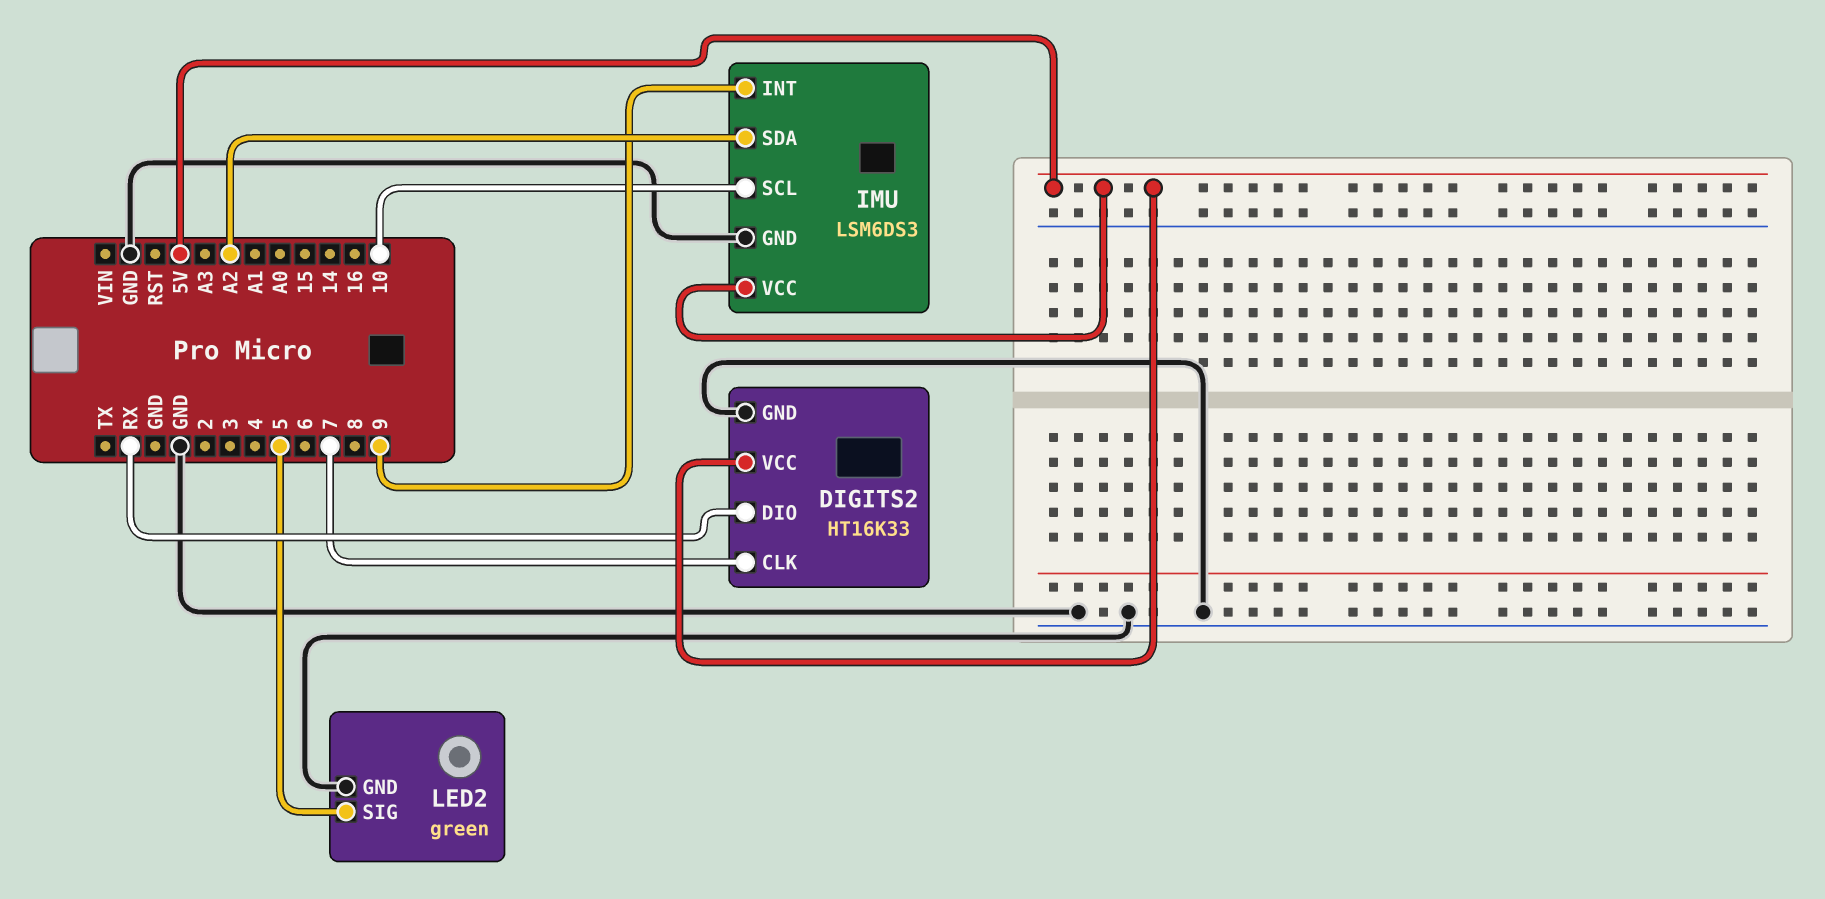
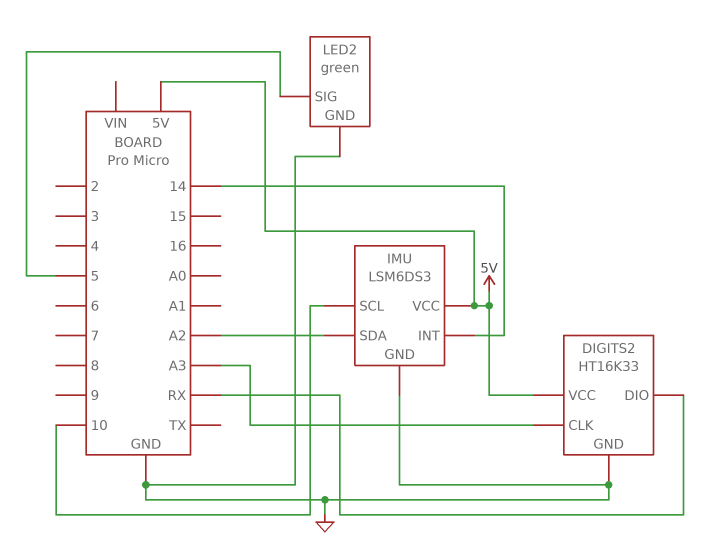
DIGITS2 pin CLK: 7 -> A3
IMU pin INT: 9 -> 14

